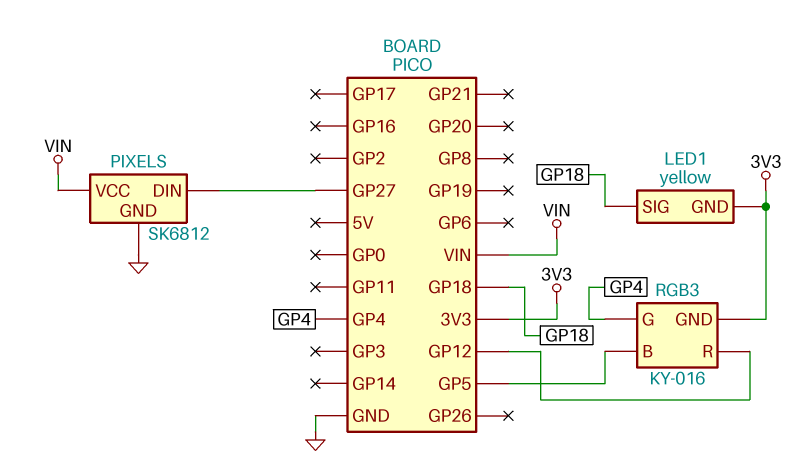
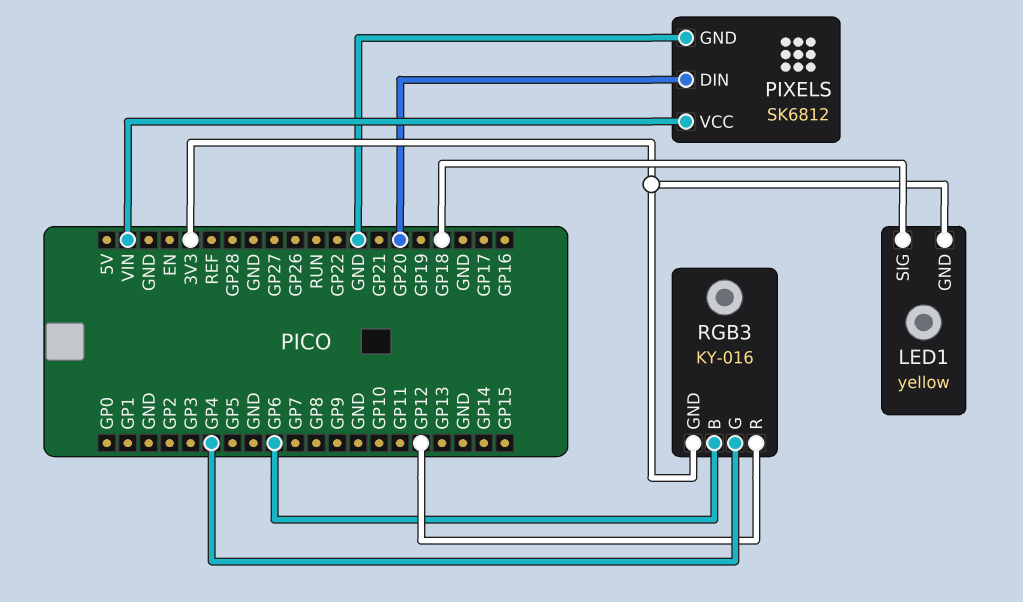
PIXELS pin DIN: GP27 -> GP20
RGB3 pin B: GP5 -> GP6

